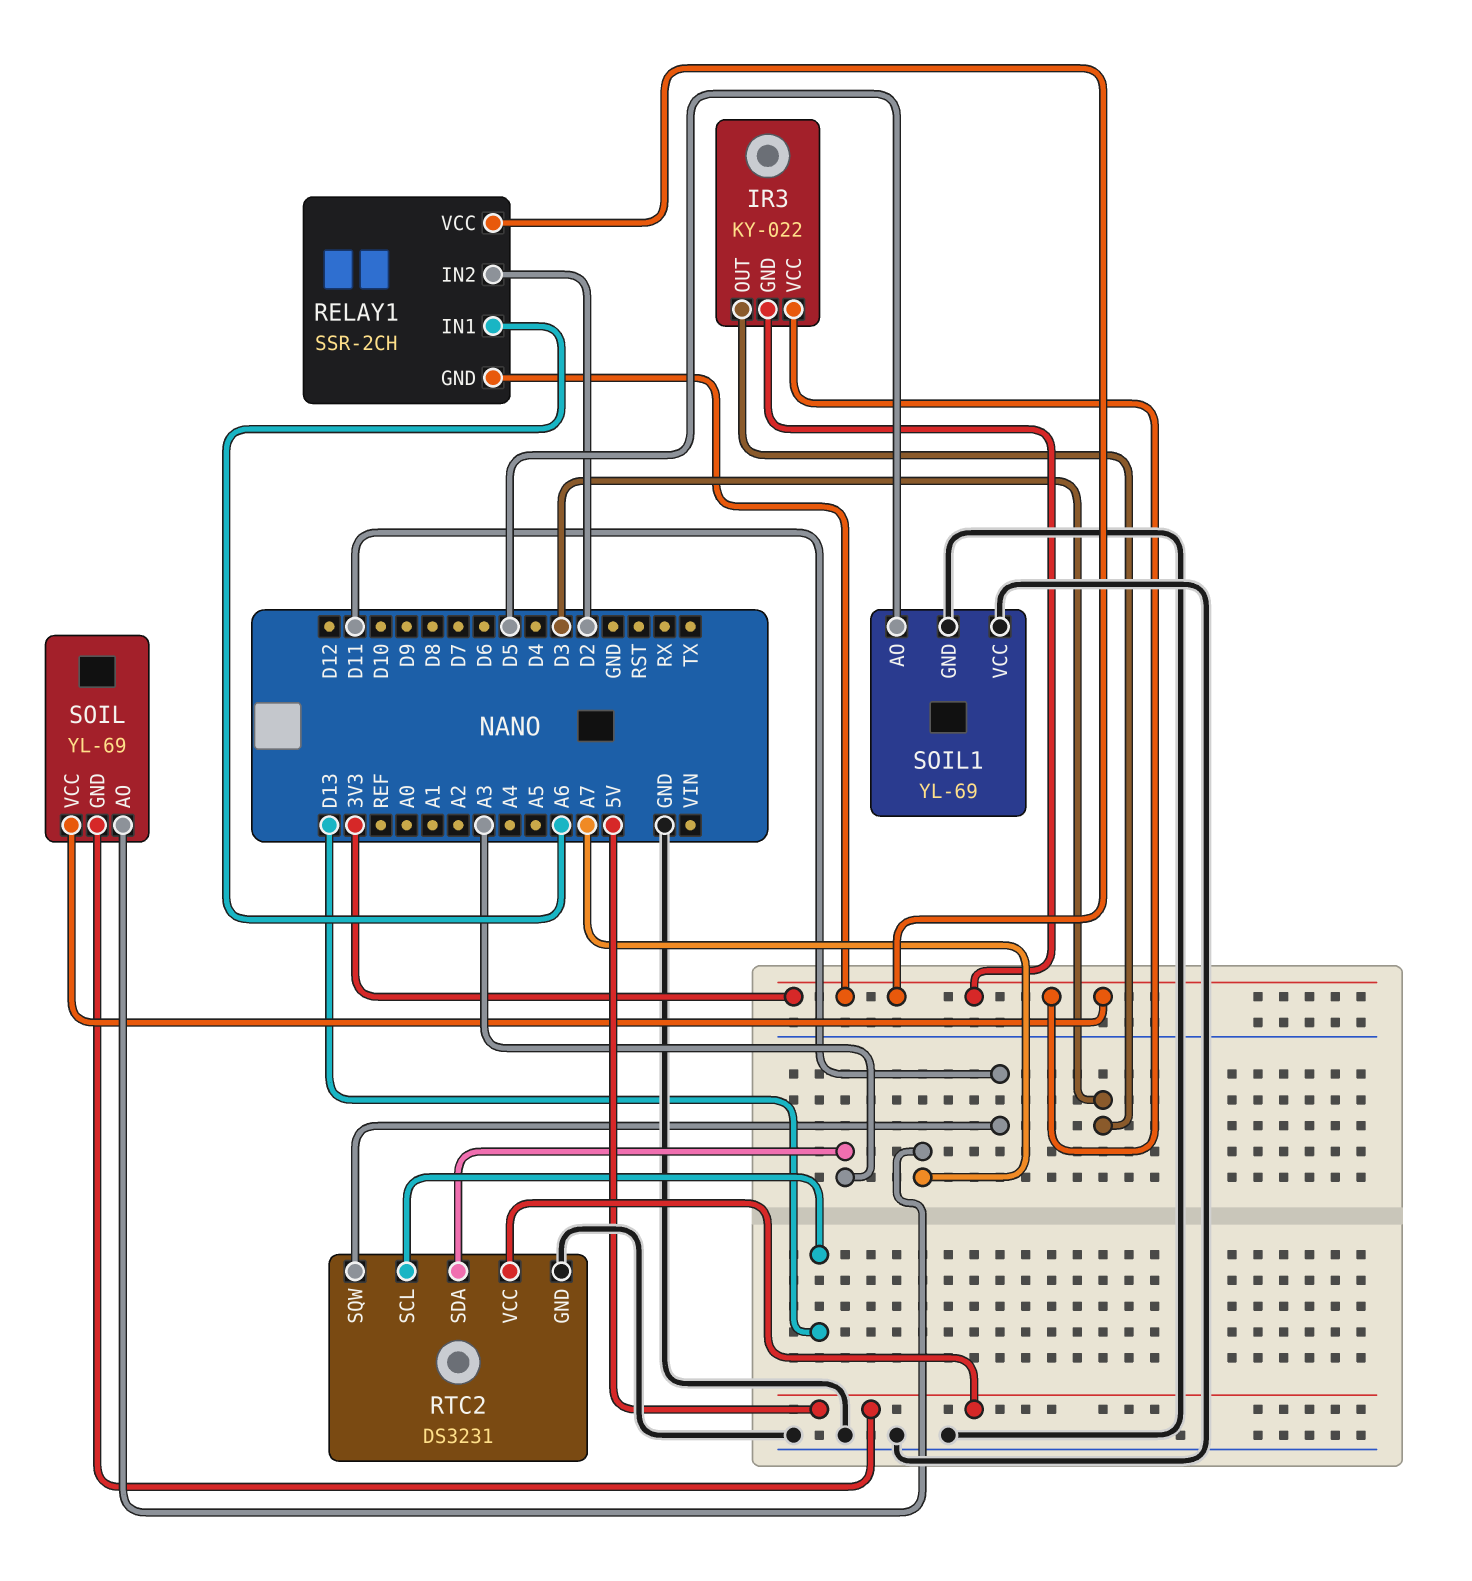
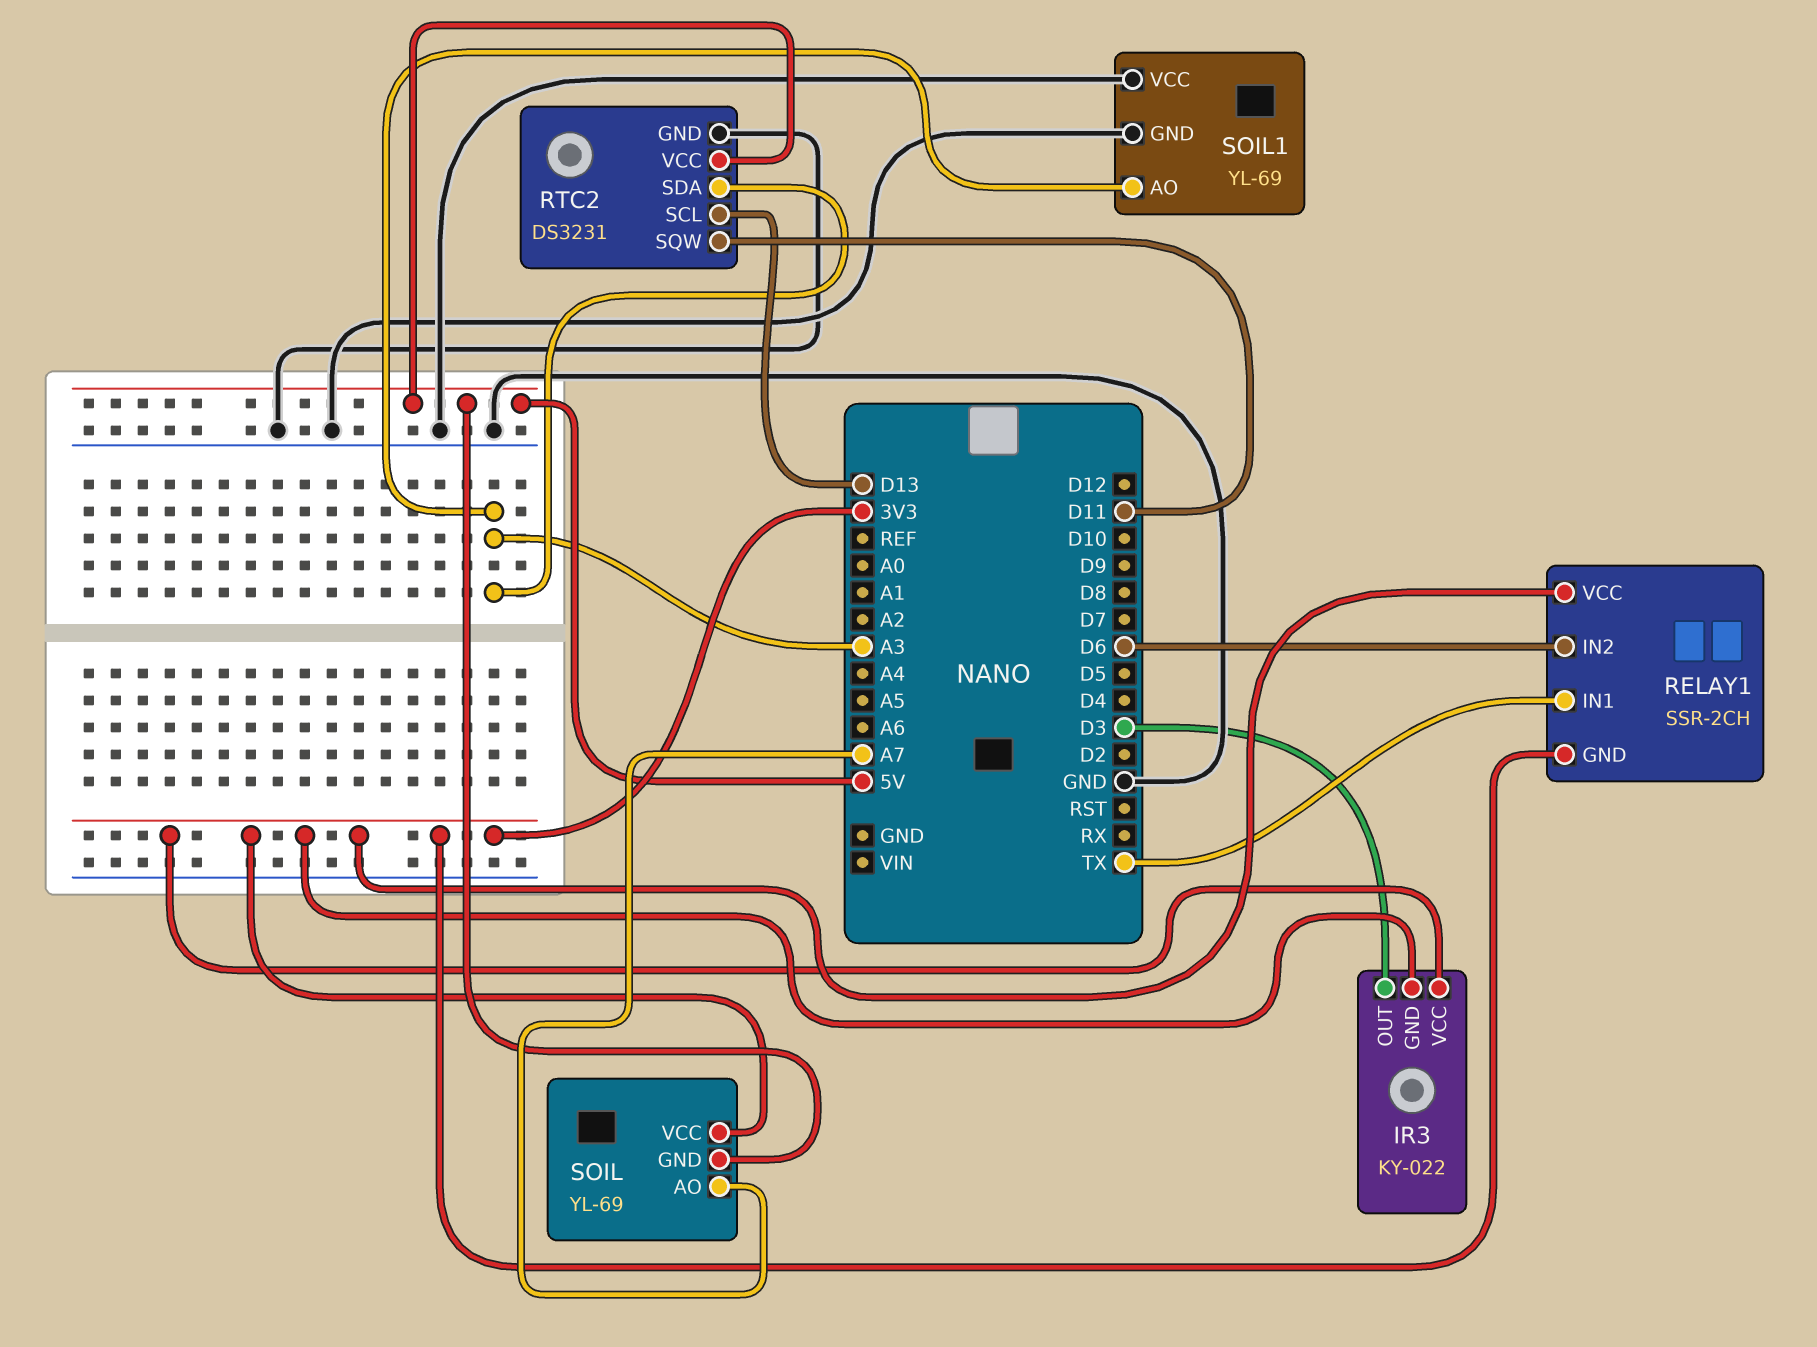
RELAY1 pin IN1: A6 -> TX
RELAY1 pin IN2: D2 -> D6
SOIL1 pin AO: D5 -> A3

